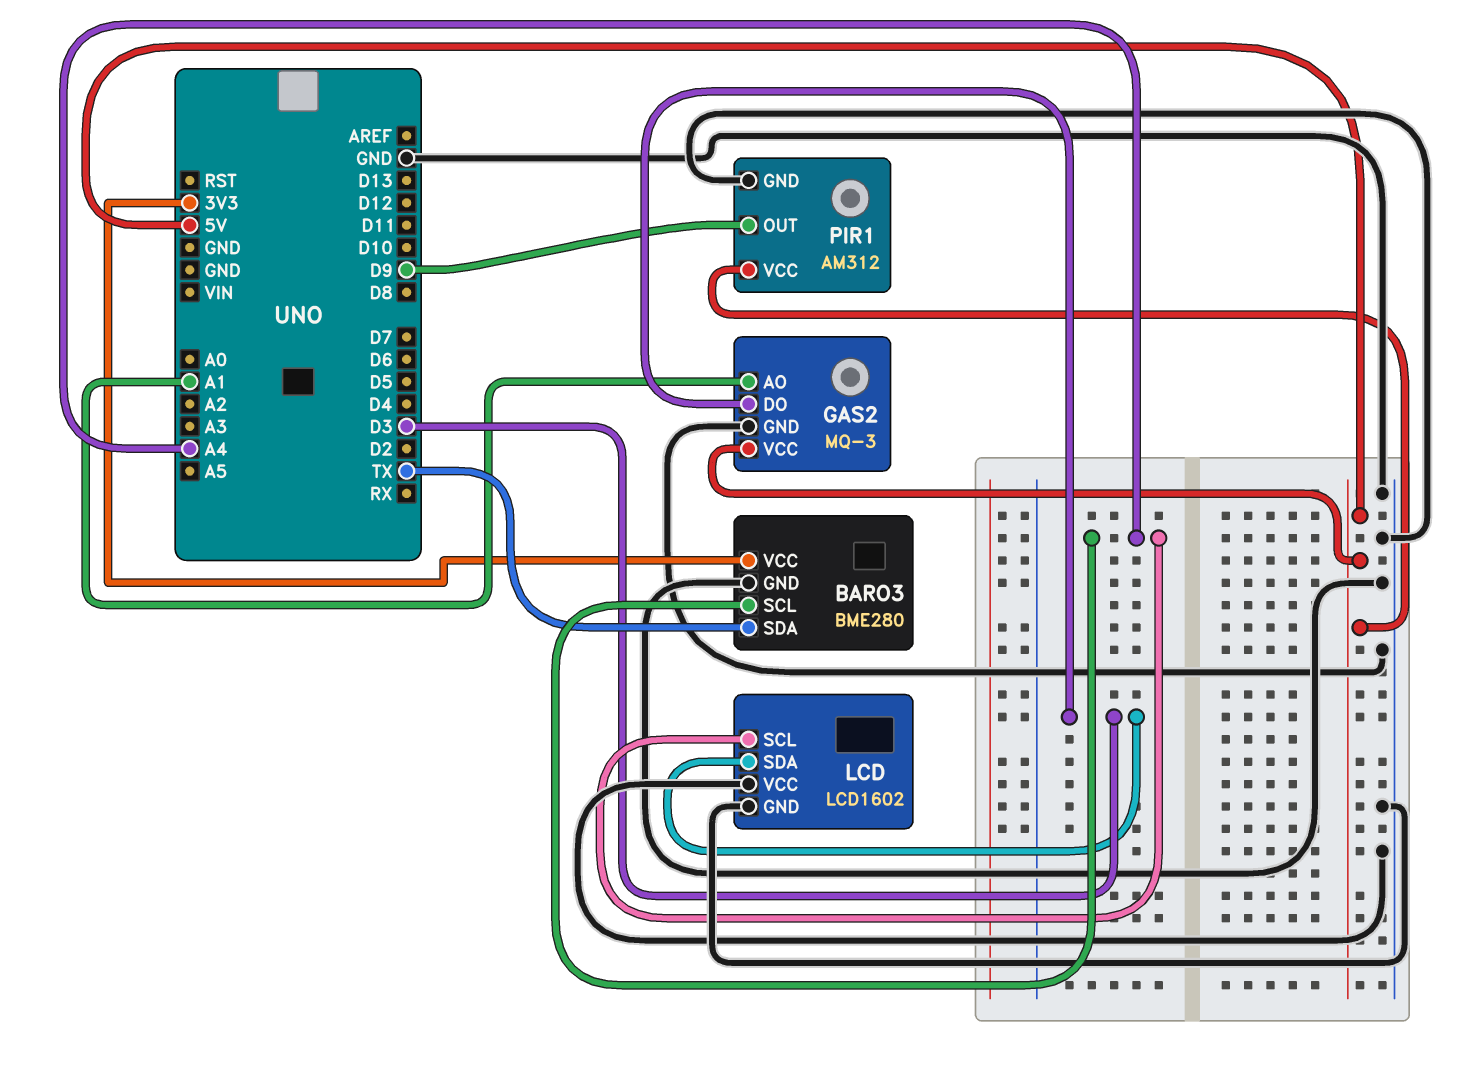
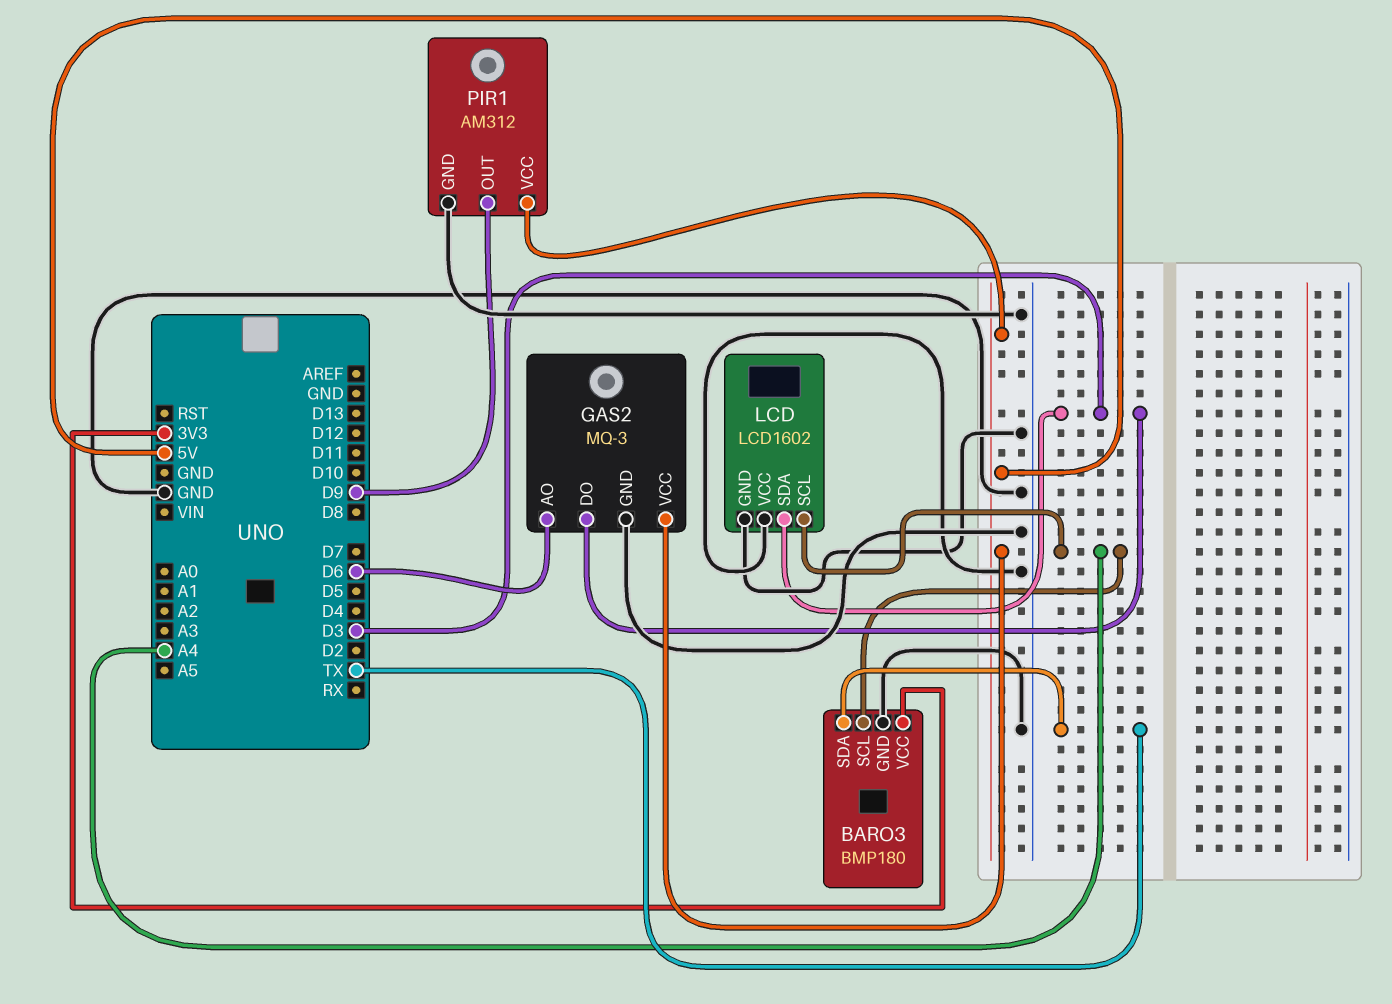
BARO3: BME280 -> BMP180
GAS2 pin AO: A1 -> D6

